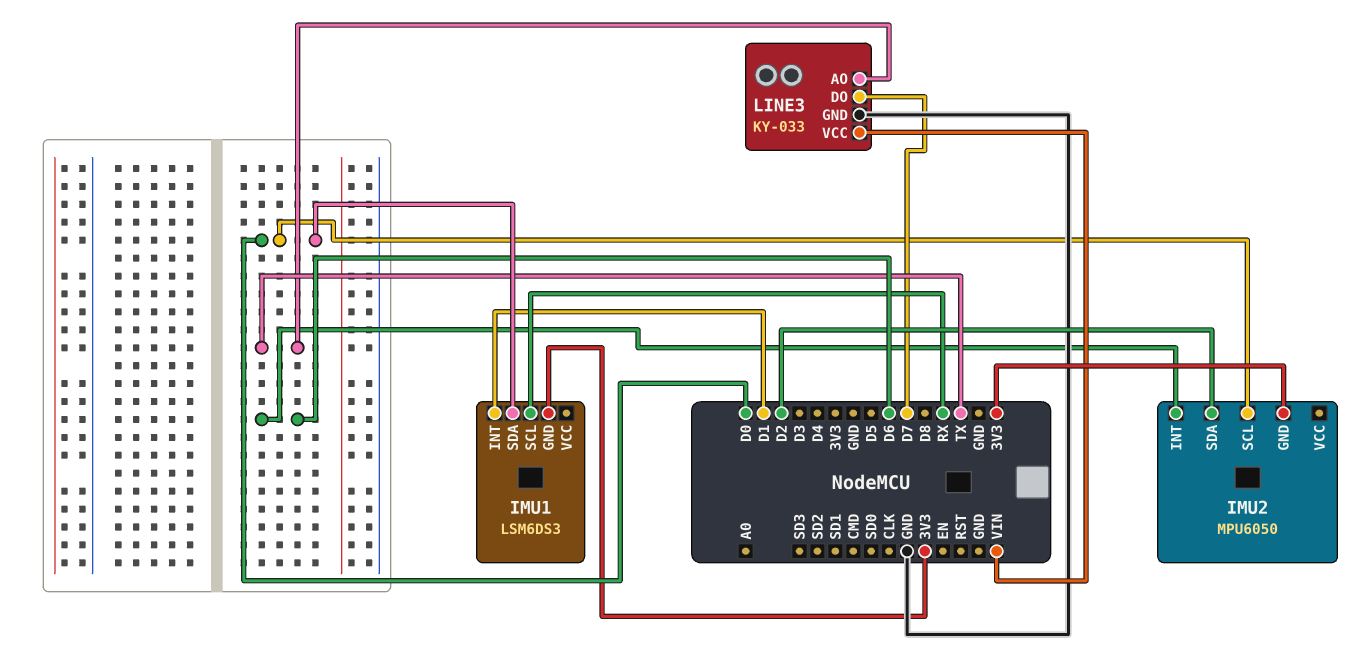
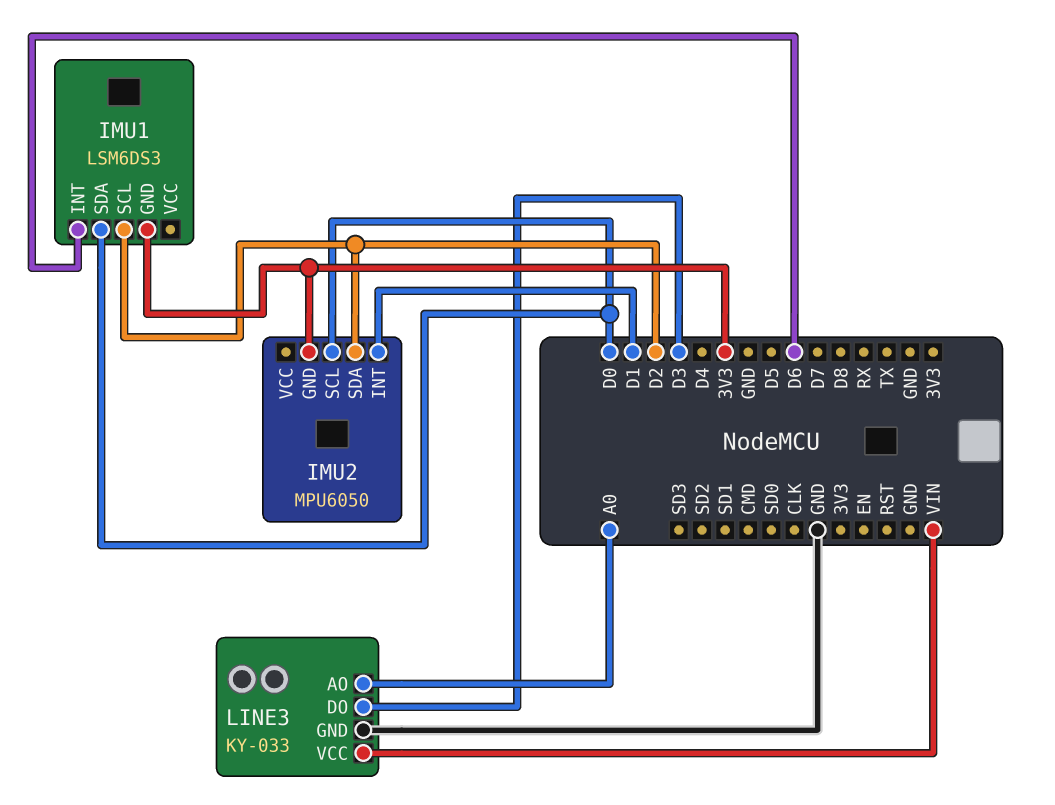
IMU1 pin INT: D1 -> D6
IMU1 pin SCL: RX -> D2
IMU2 pin INT: D6 -> D1
LINE3 pin AO: TX -> A0
LINE3 pin DO: D7 -> D3

